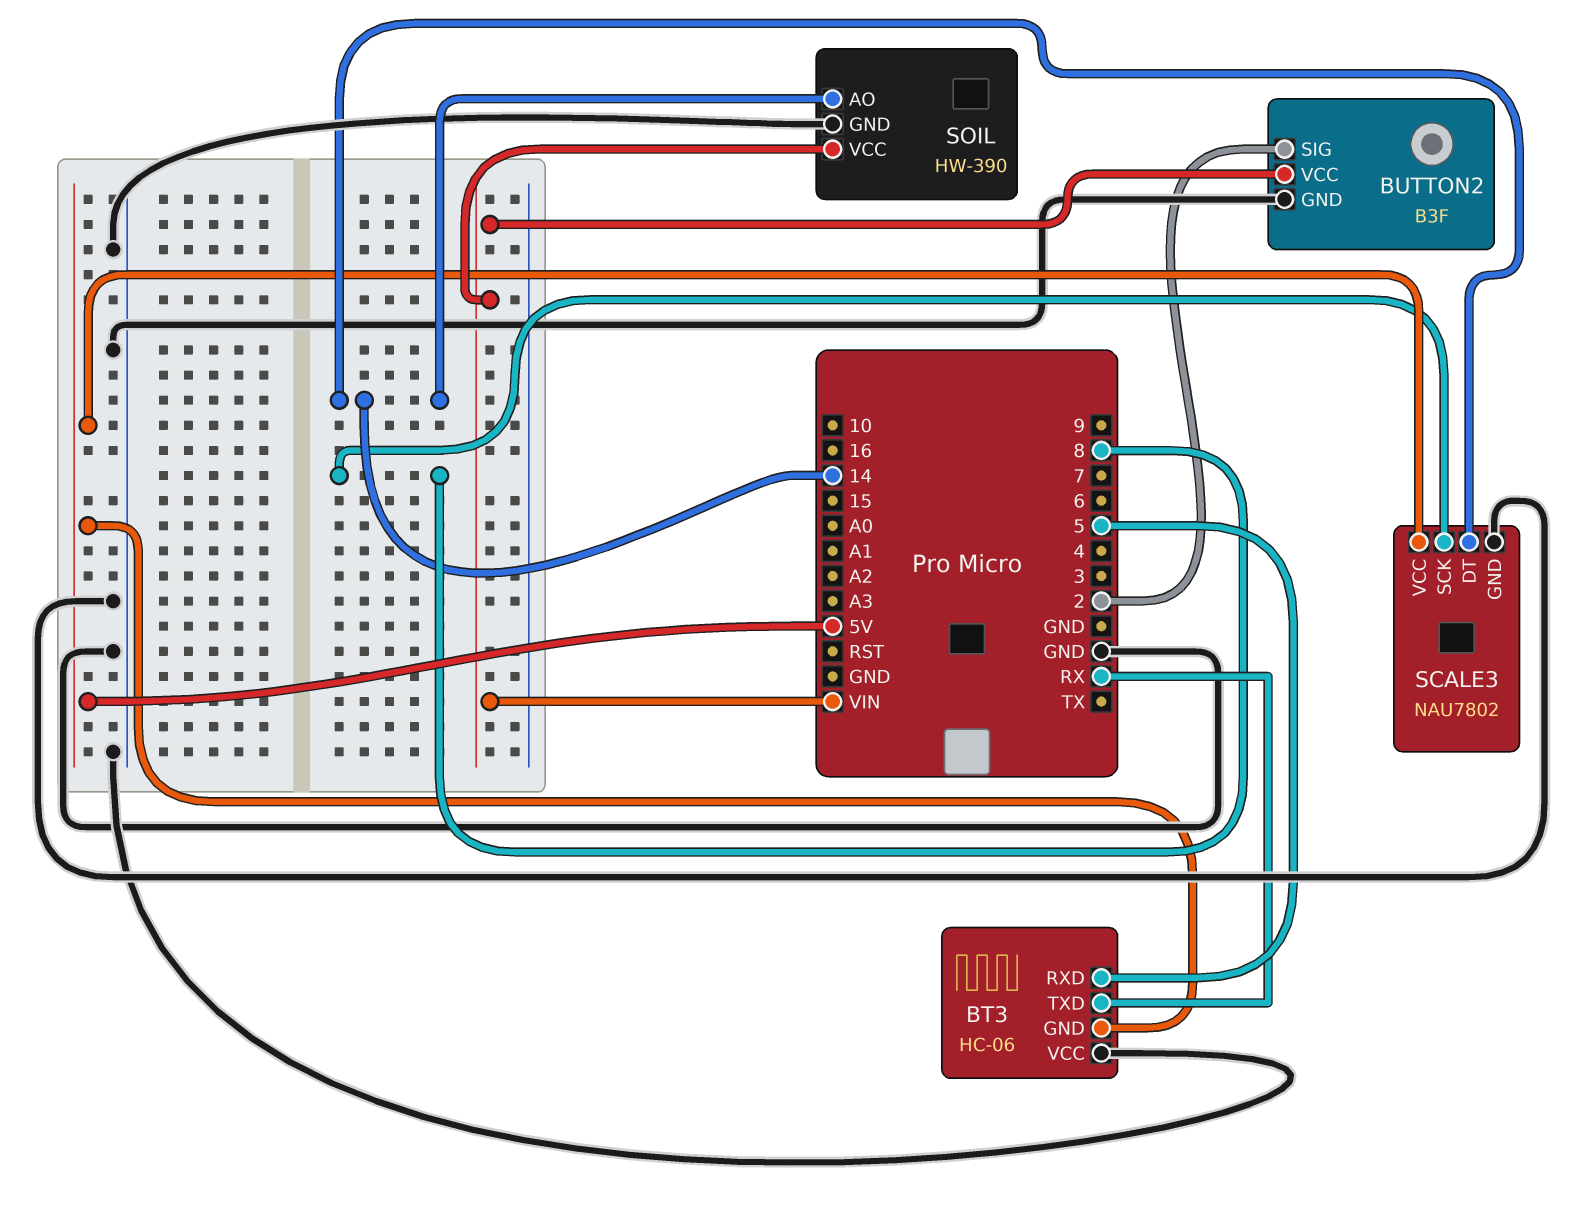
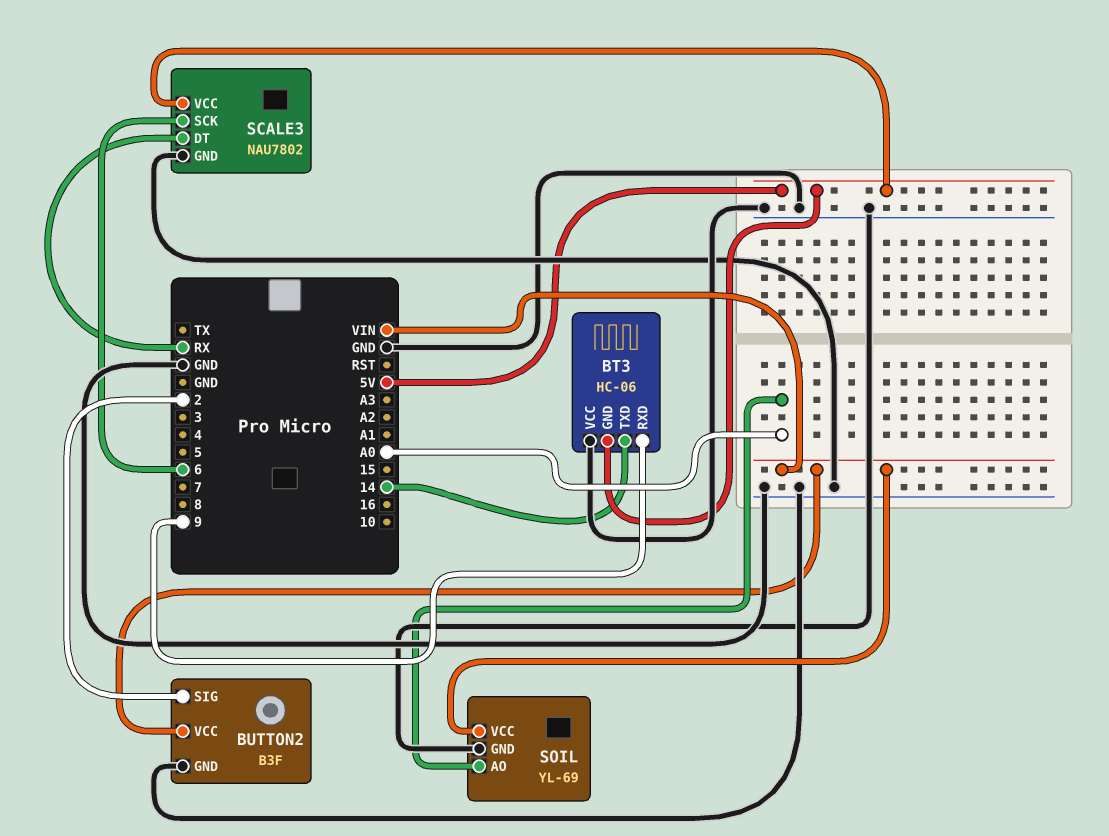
BT3 pin RXD: 5 -> 9
BT3 pin TXD: RX -> 14
SCALE3 pin DT: 14 -> RX
SCALE3 pin SCK: 8 -> 6
SOIL: HW-390 -> YL-69
SOIL pin AO: 14 -> A0

